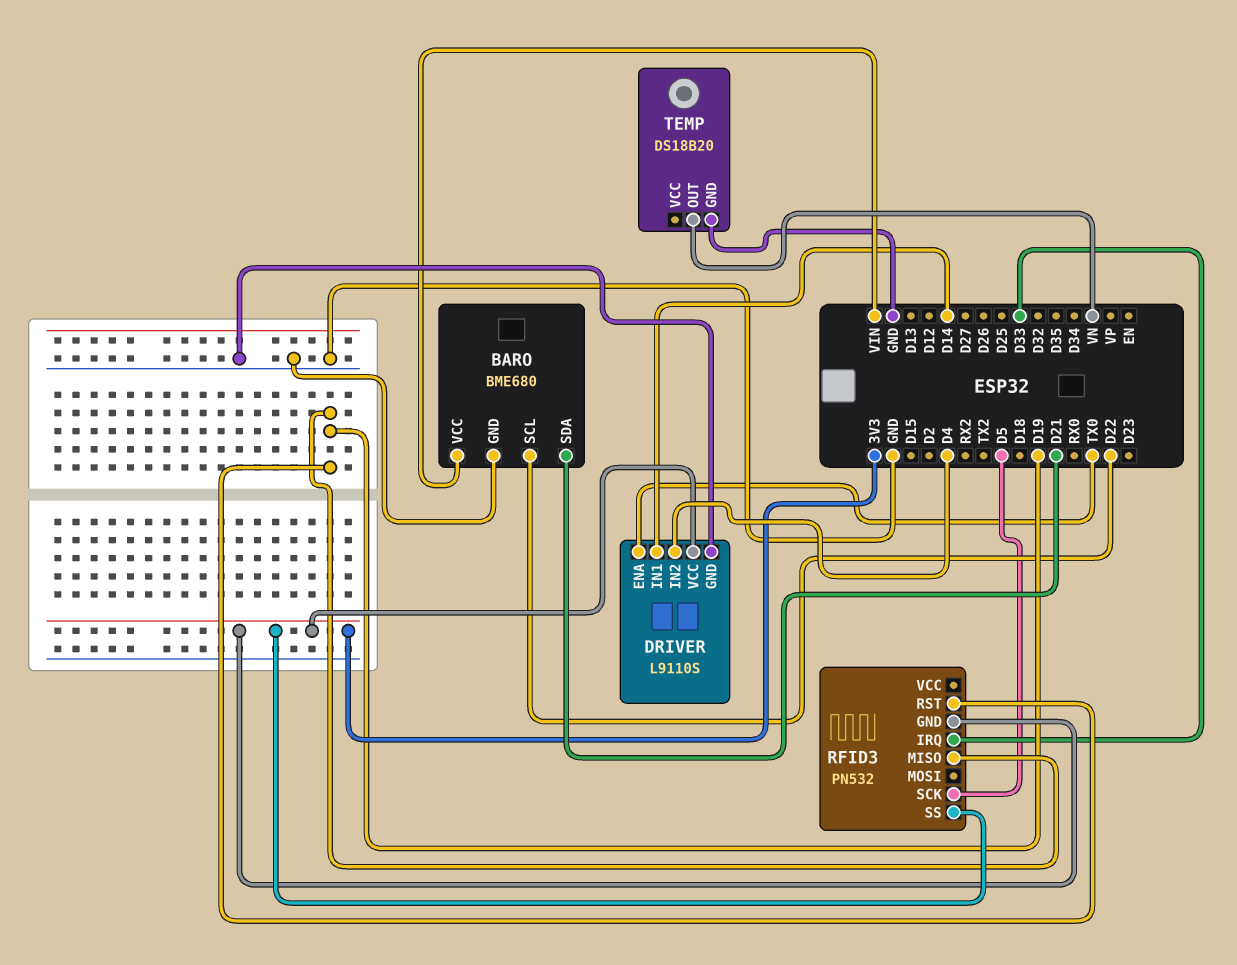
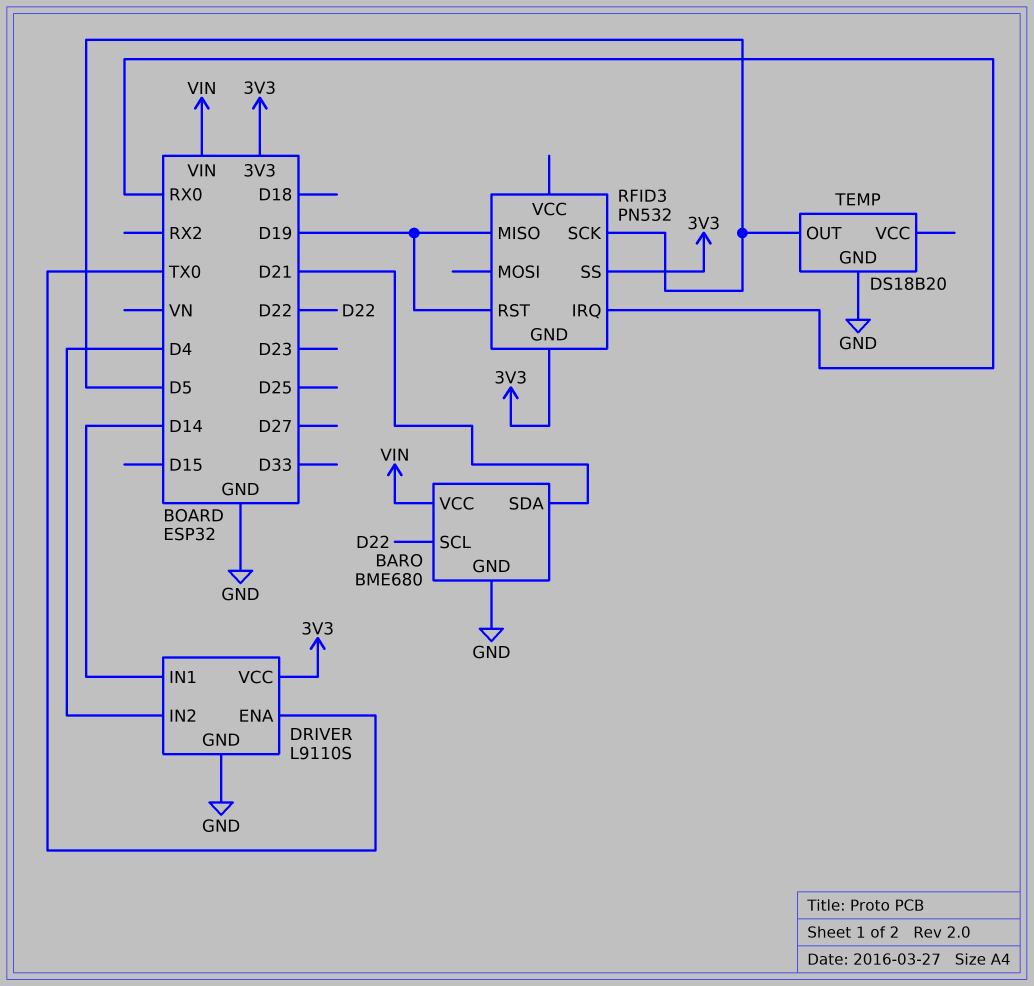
RFID3 pin IRQ: D33 -> RX0
TEMP pin OUT: VN -> D5

